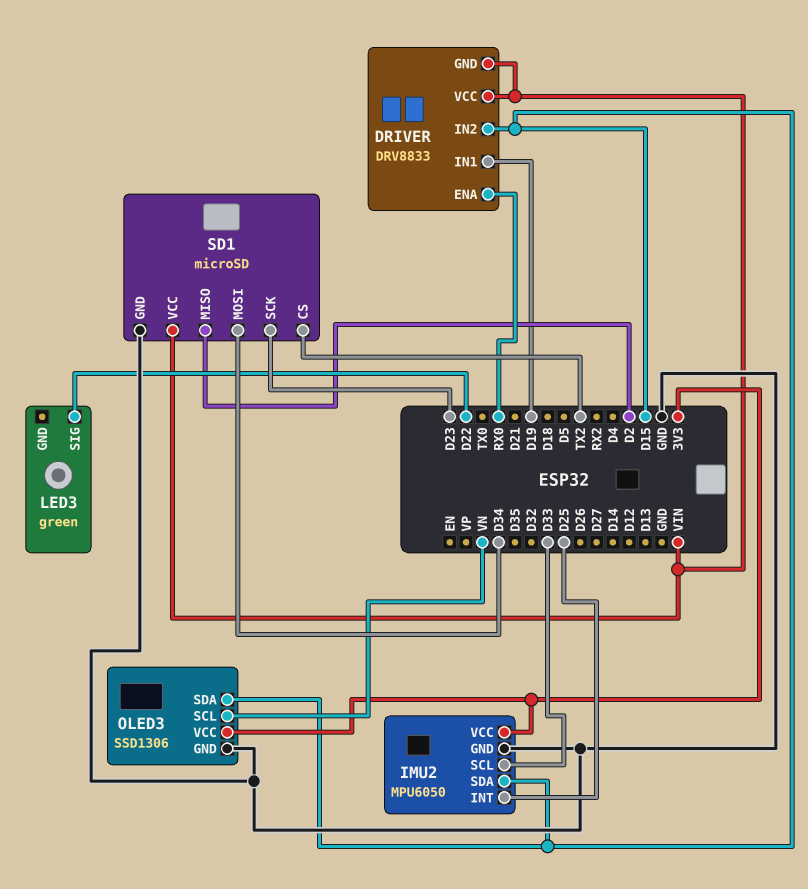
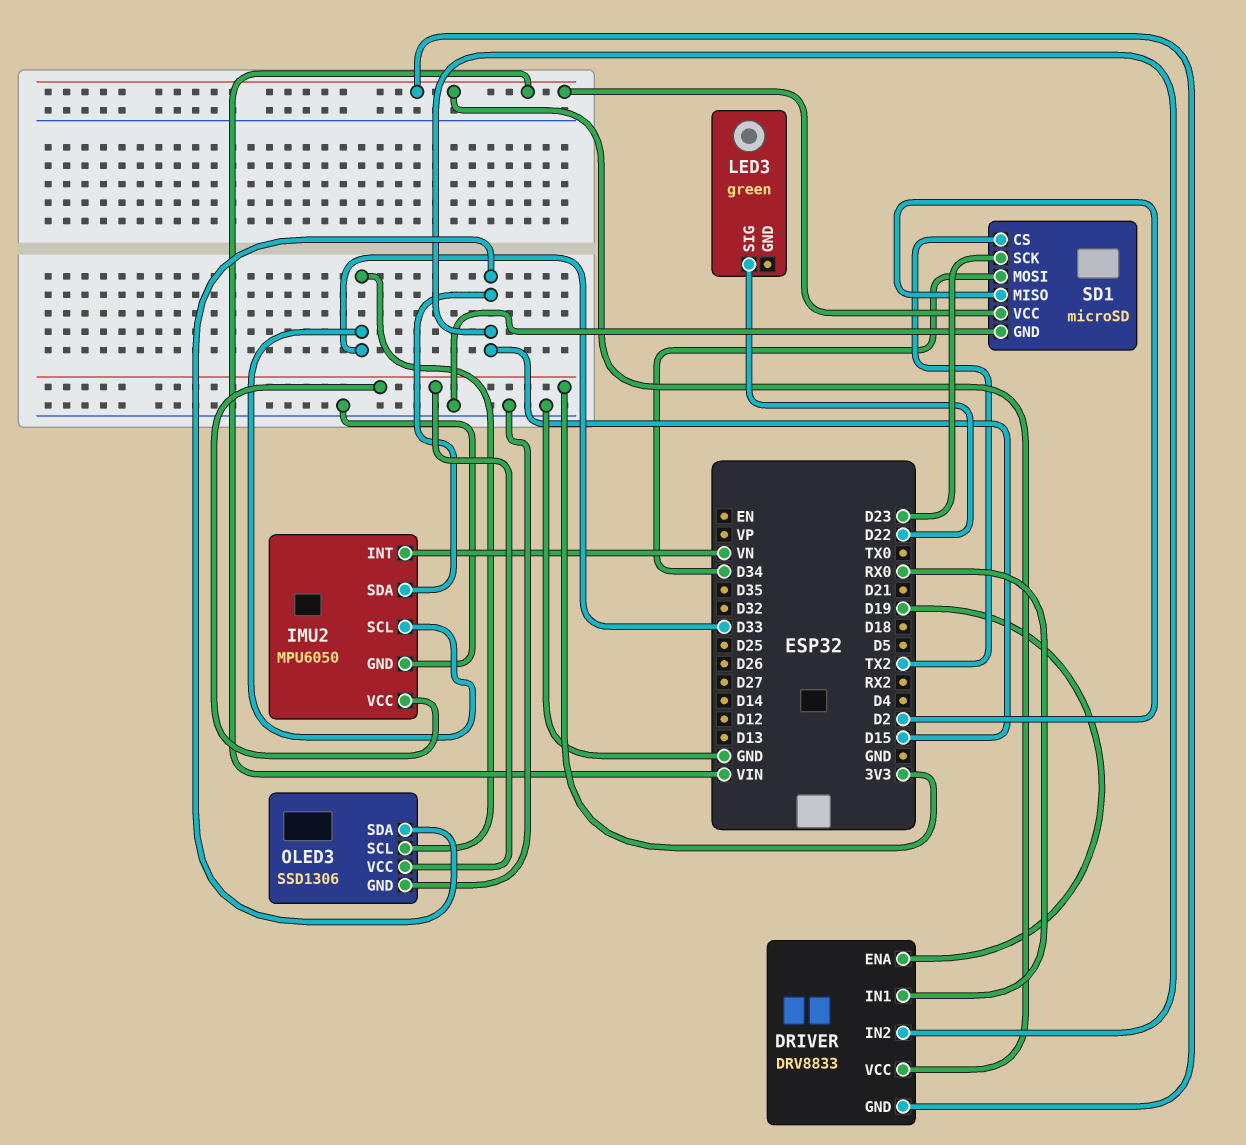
DRIVER pin ENA: RX0 -> D19
DRIVER pin IN1: D19 -> RX0
IMU2 pin INT: D25 -> VN
OLED3 pin SCL: VN -> D33

